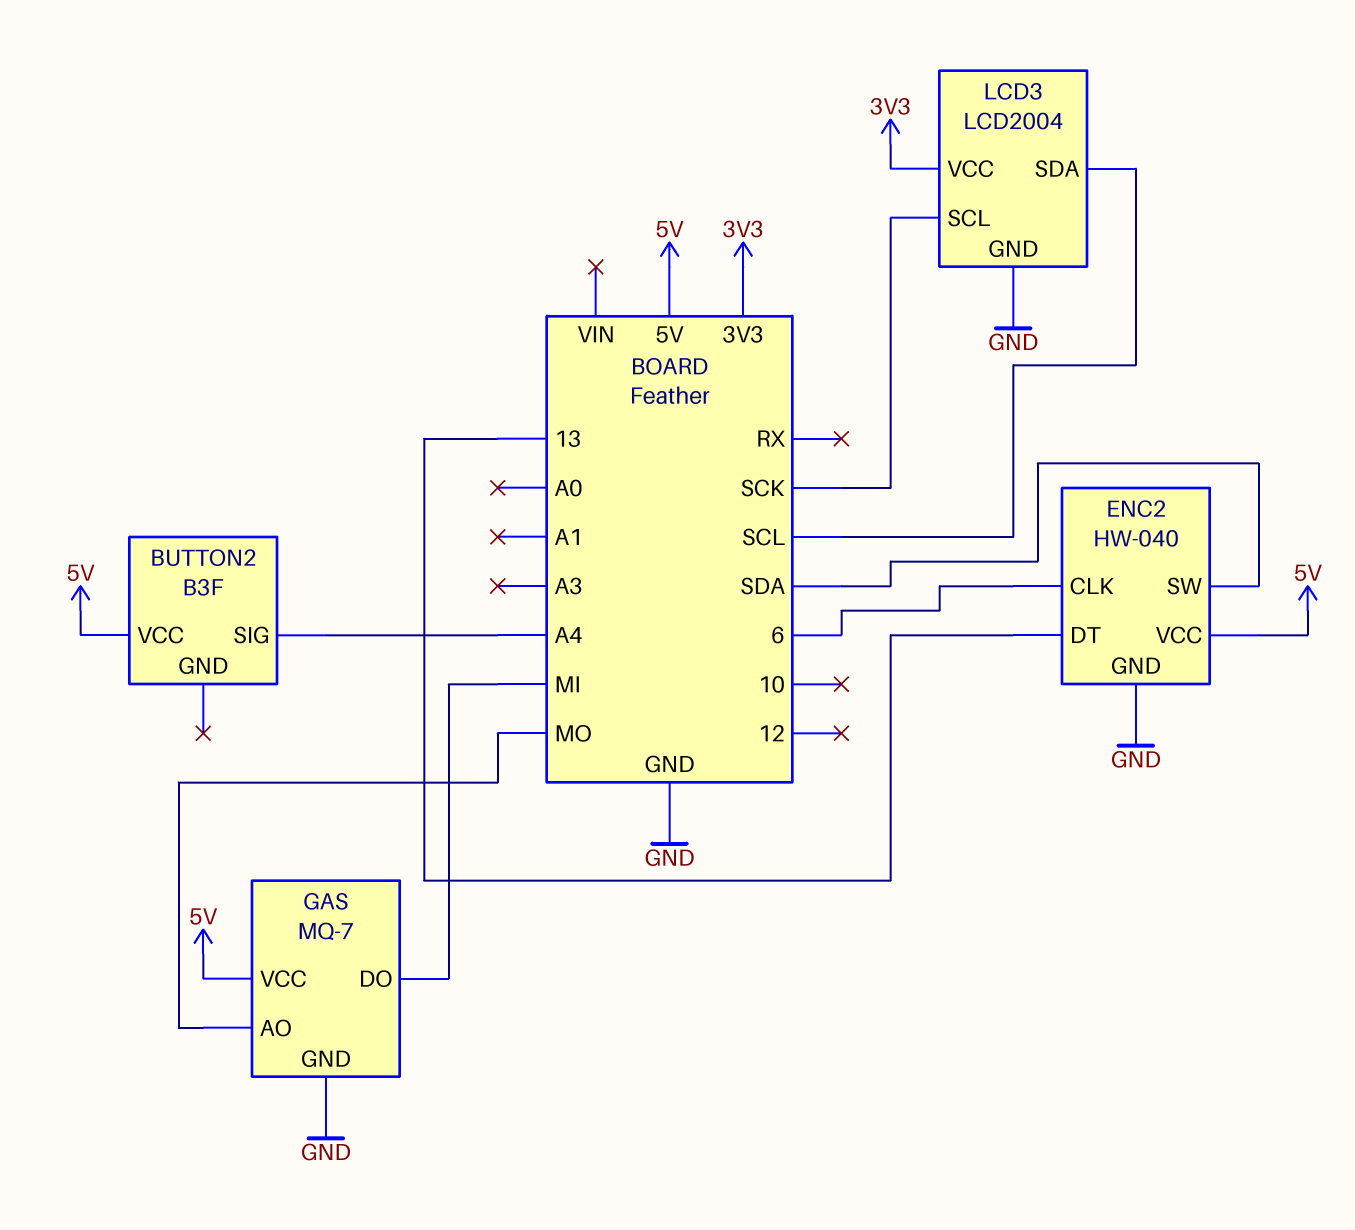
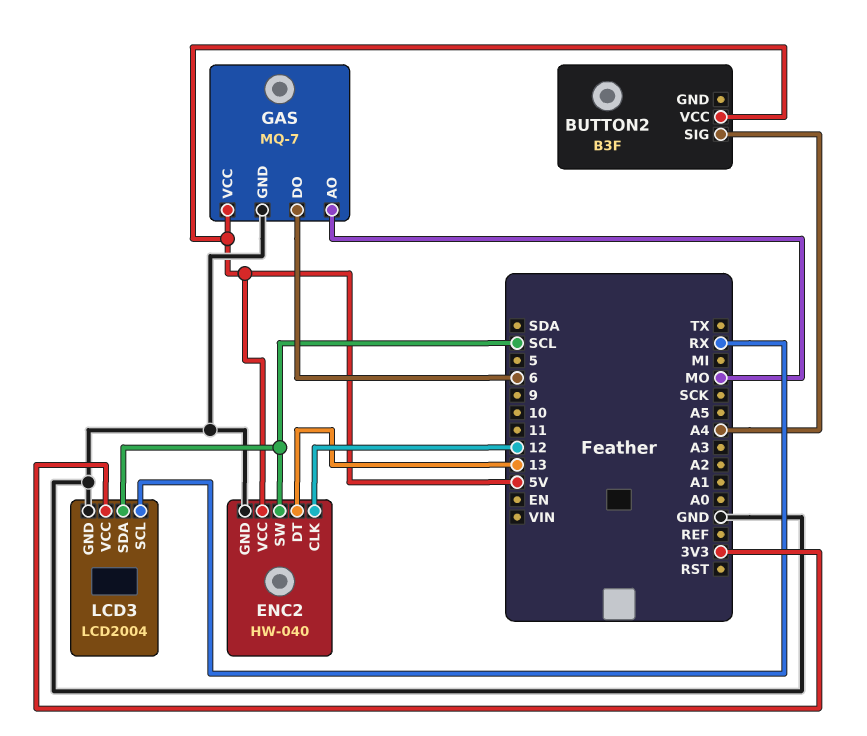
ENC2 pin CLK: 6 -> 12
ENC2 pin SW: SDA -> SCL
GAS pin DO: MI -> 6
LCD3 pin SCL: SCK -> RX

